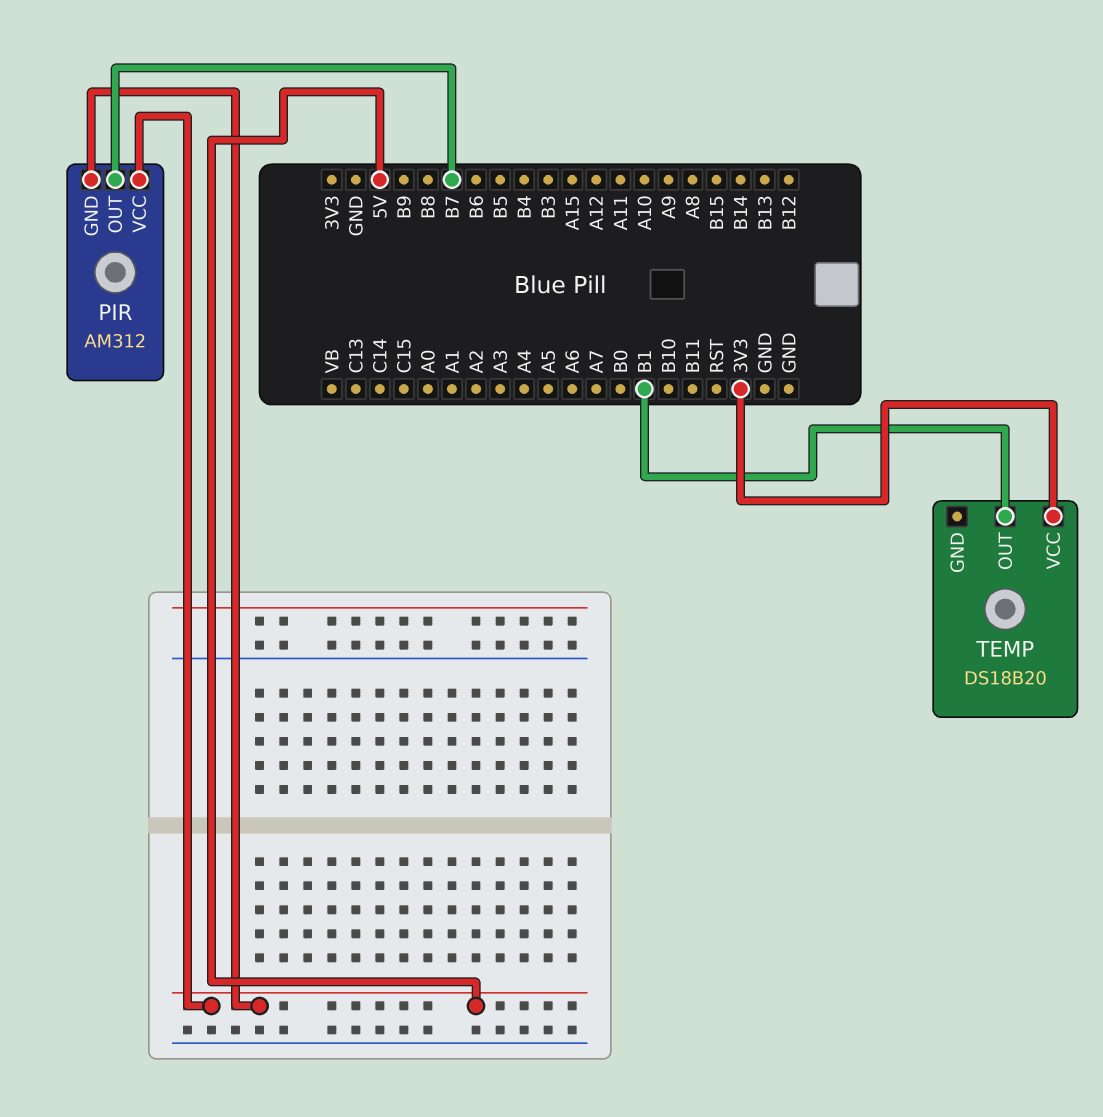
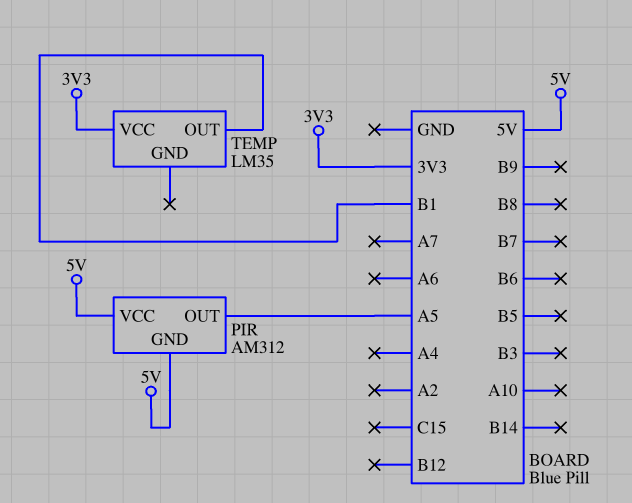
PIR pin OUT: B7 -> A5
TEMP: DS18B20 -> LM35

